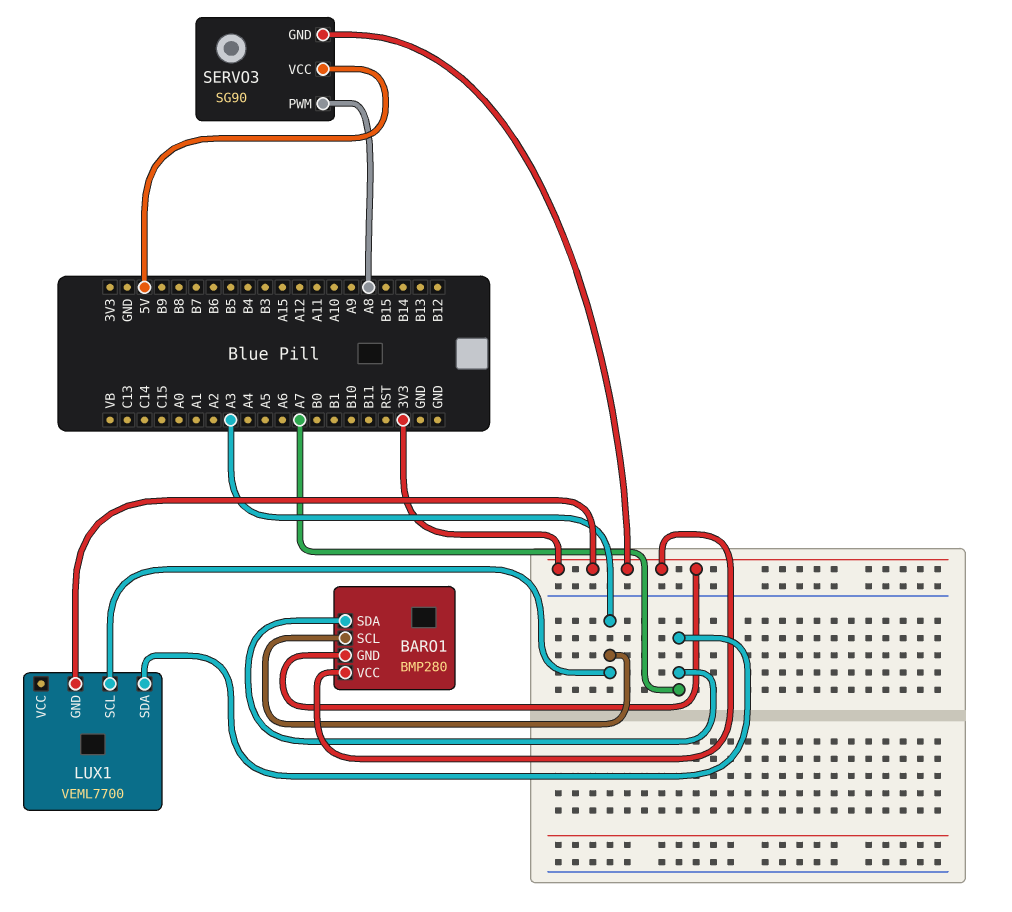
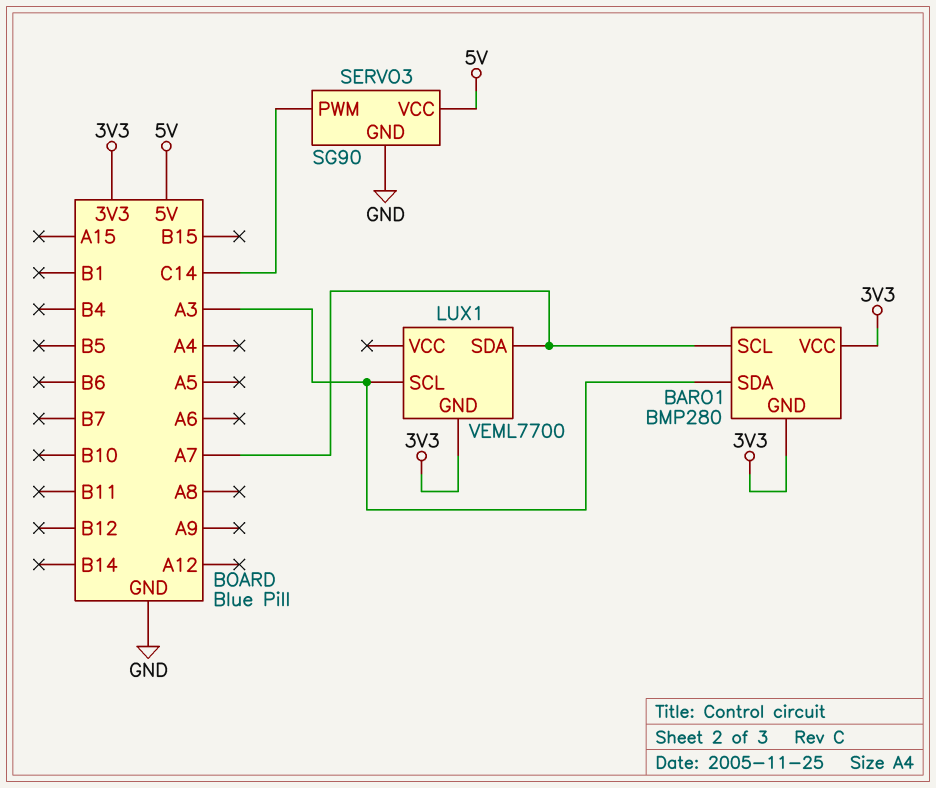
BARO1 pin SCL: A3 -> A7
BARO1 pin SDA: A7 -> A3
SERVO3 pin GND: 3V3 -> GND
SERVO3 pin PWM: A8 -> C14

